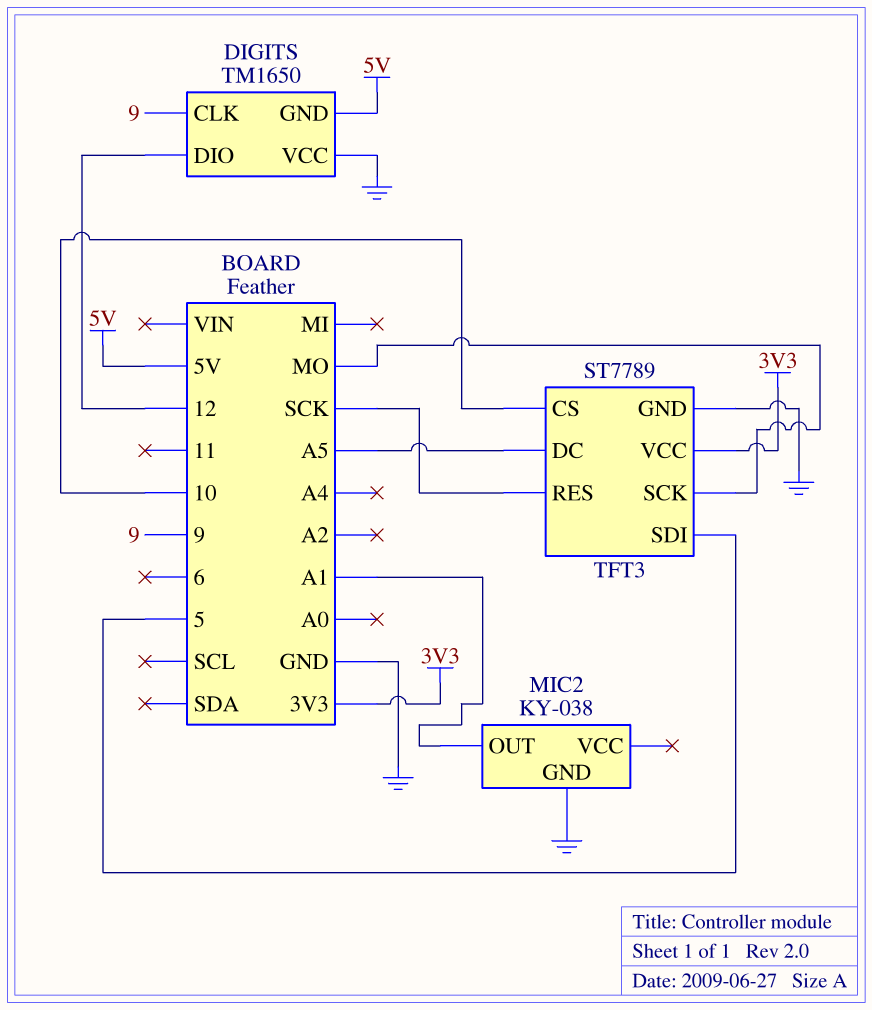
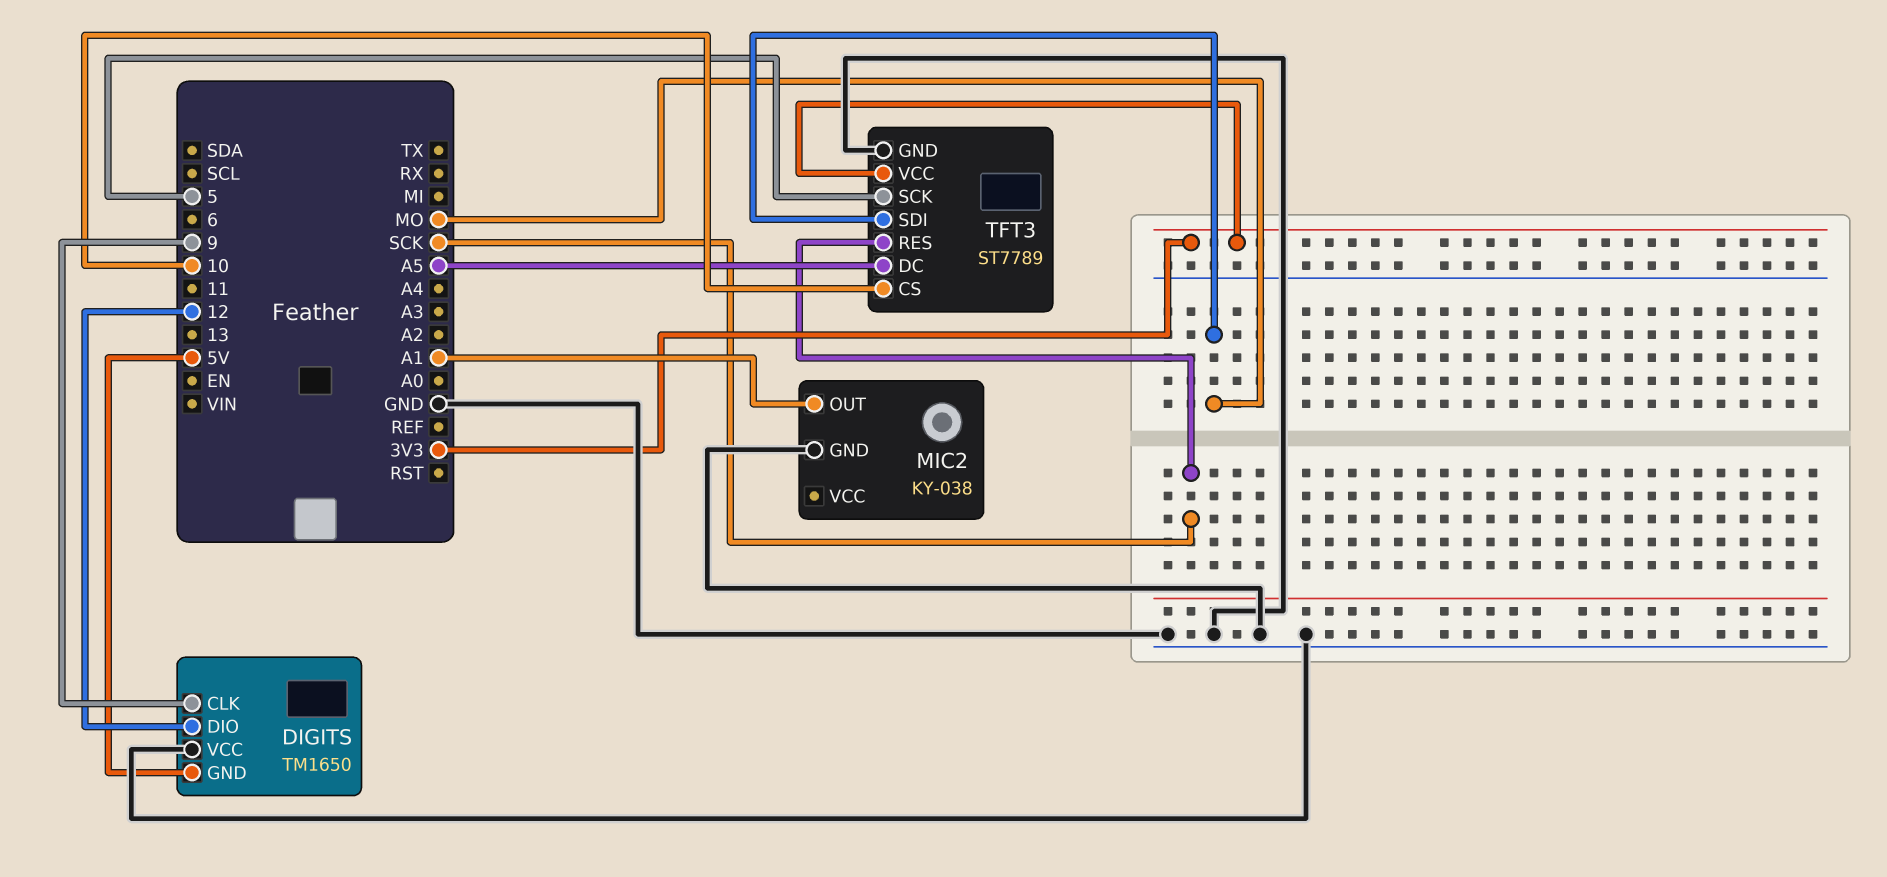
TFT3 pin SCK: MO -> 5
TFT3 pin SDI: 5 -> MO

